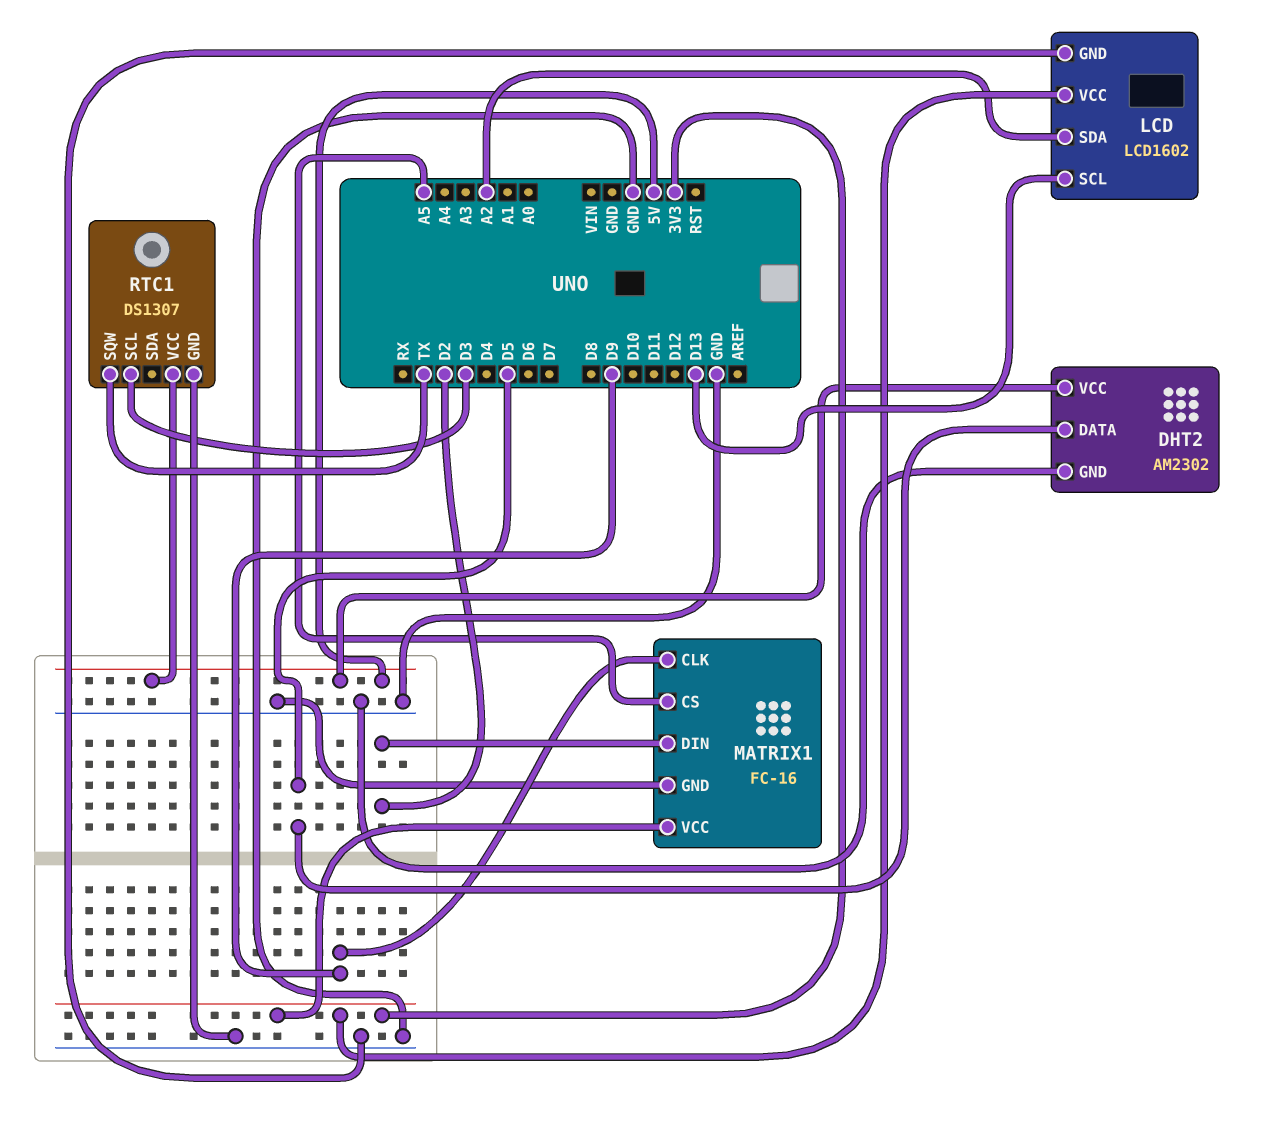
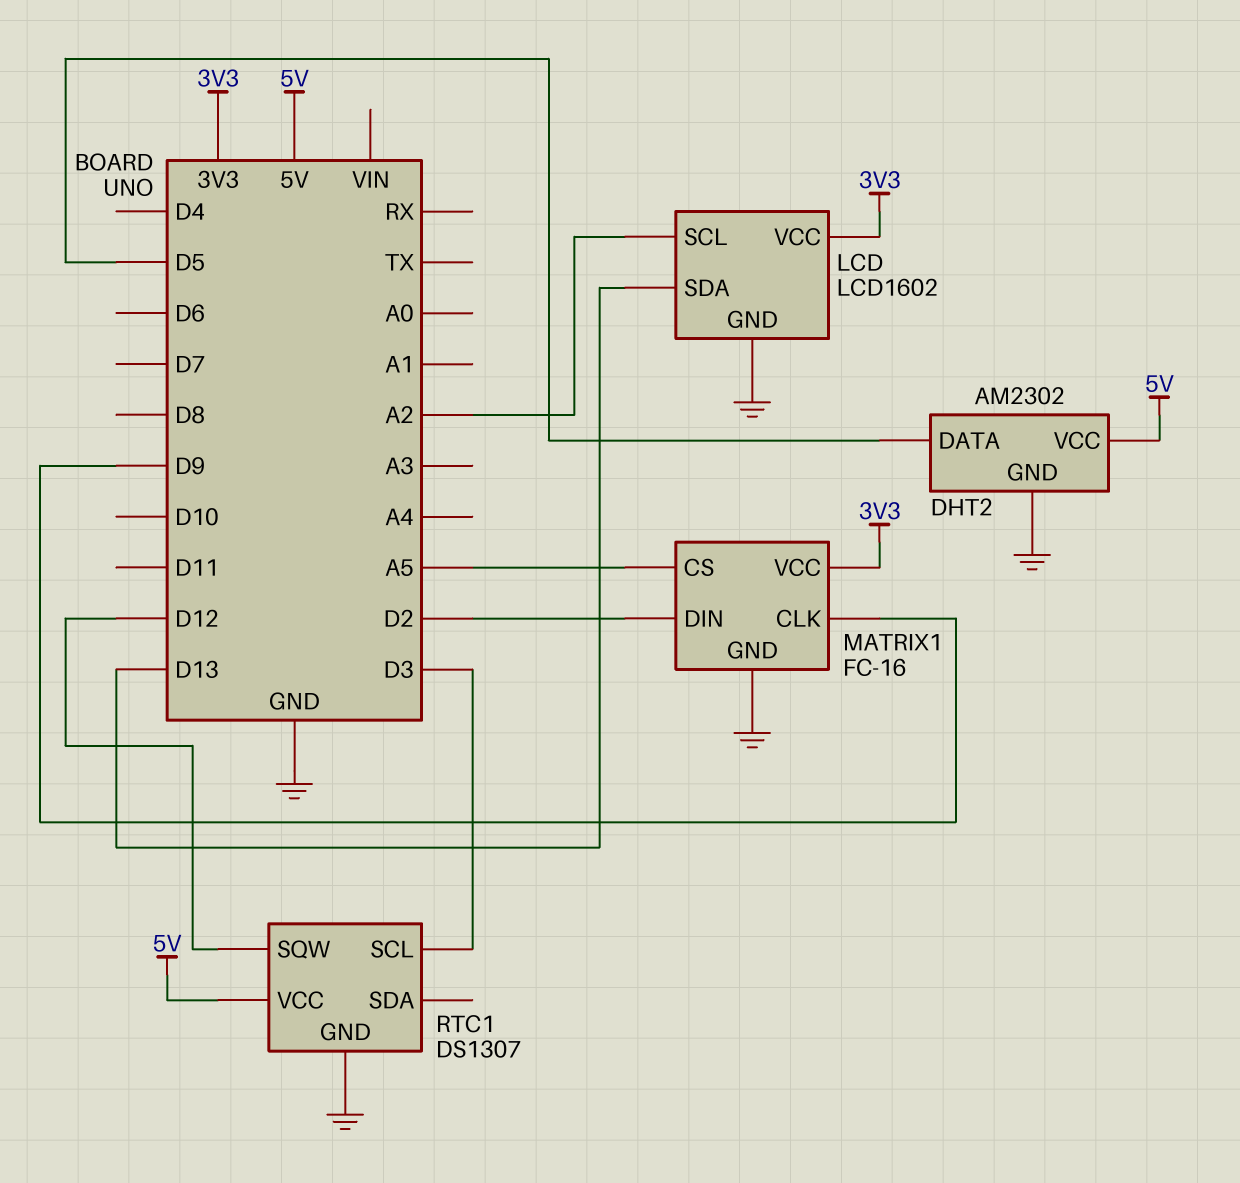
LCD pin SCL: D13 -> A2
LCD pin SDA: A2 -> D13
RTC1 pin SQW: TX -> D12

